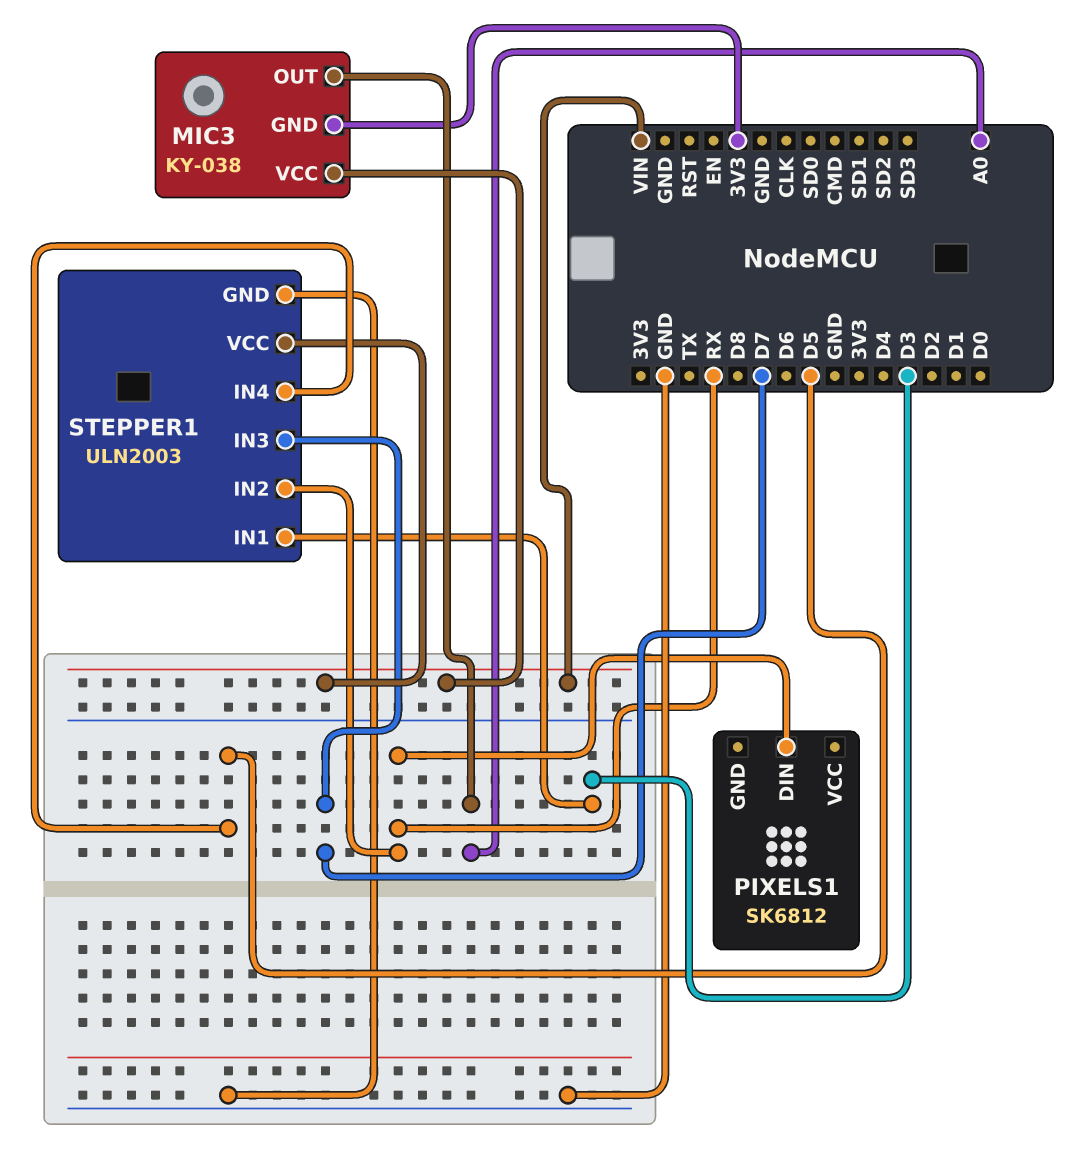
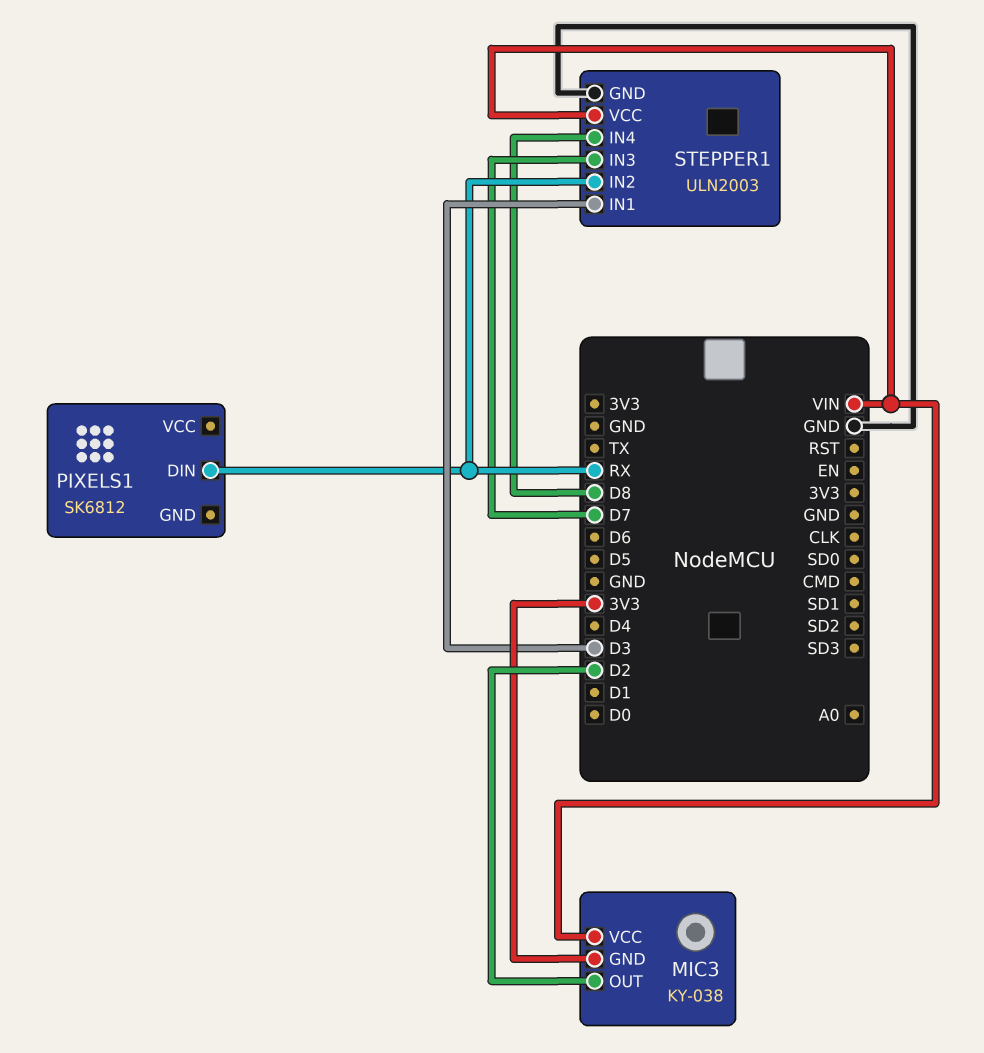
MIC3 pin OUT: A0 -> D2
STEPPER1 pin IN4: D5 -> D8

